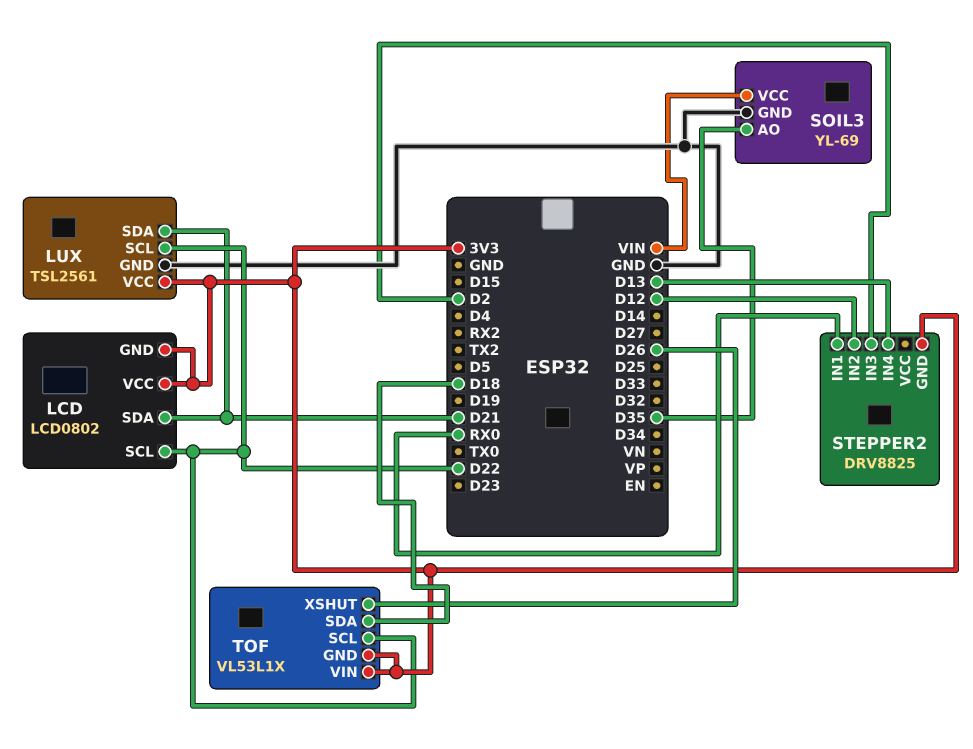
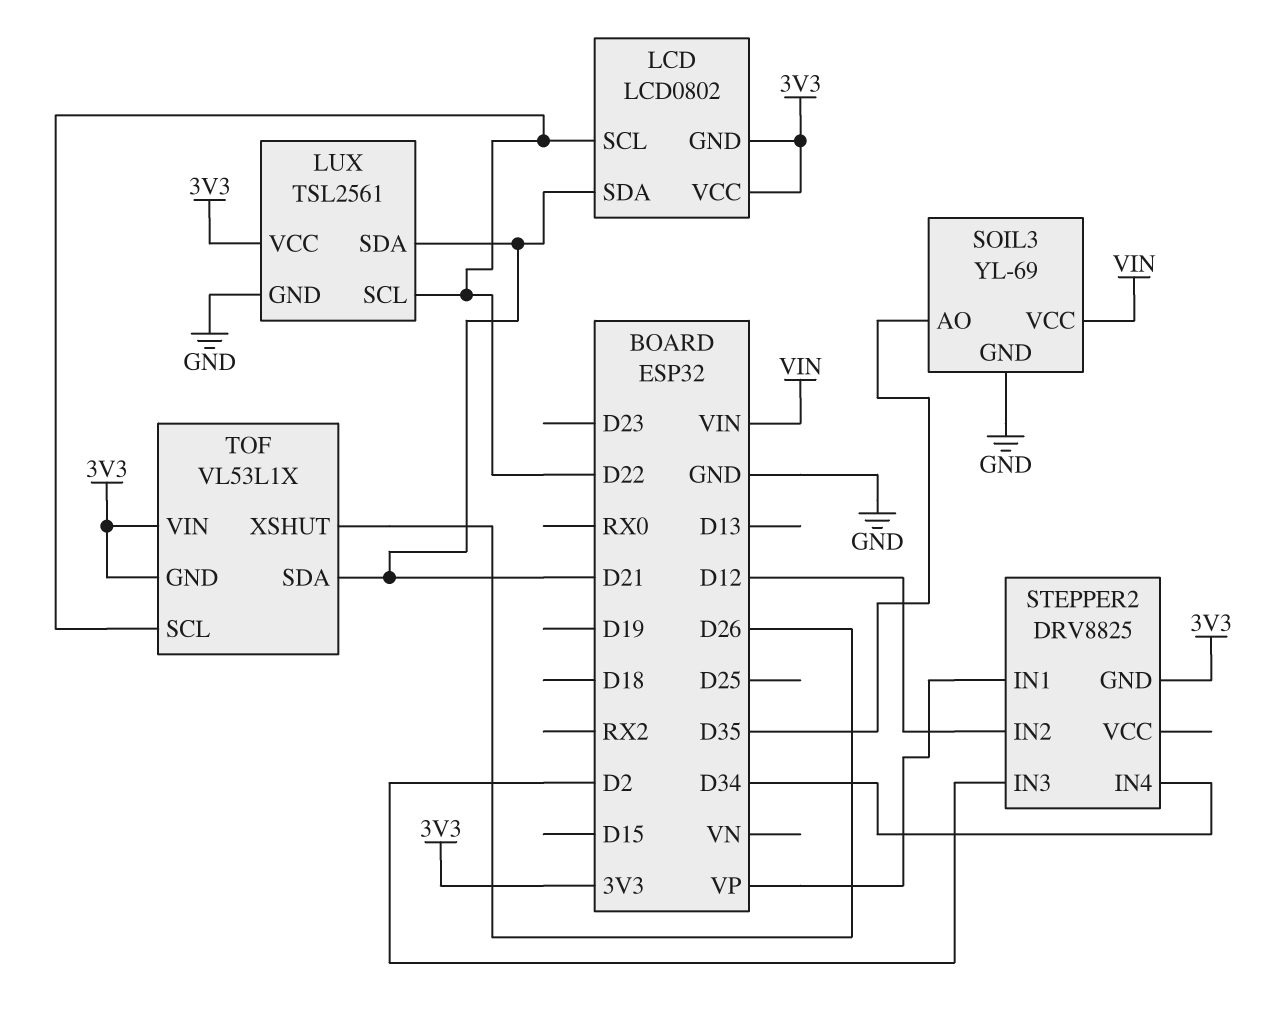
STEPPER2 pin IN1: RX0 -> VP
STEPPER2 pin IN4: D13 -> D34
TOF pin SDA: D18 -> D21

